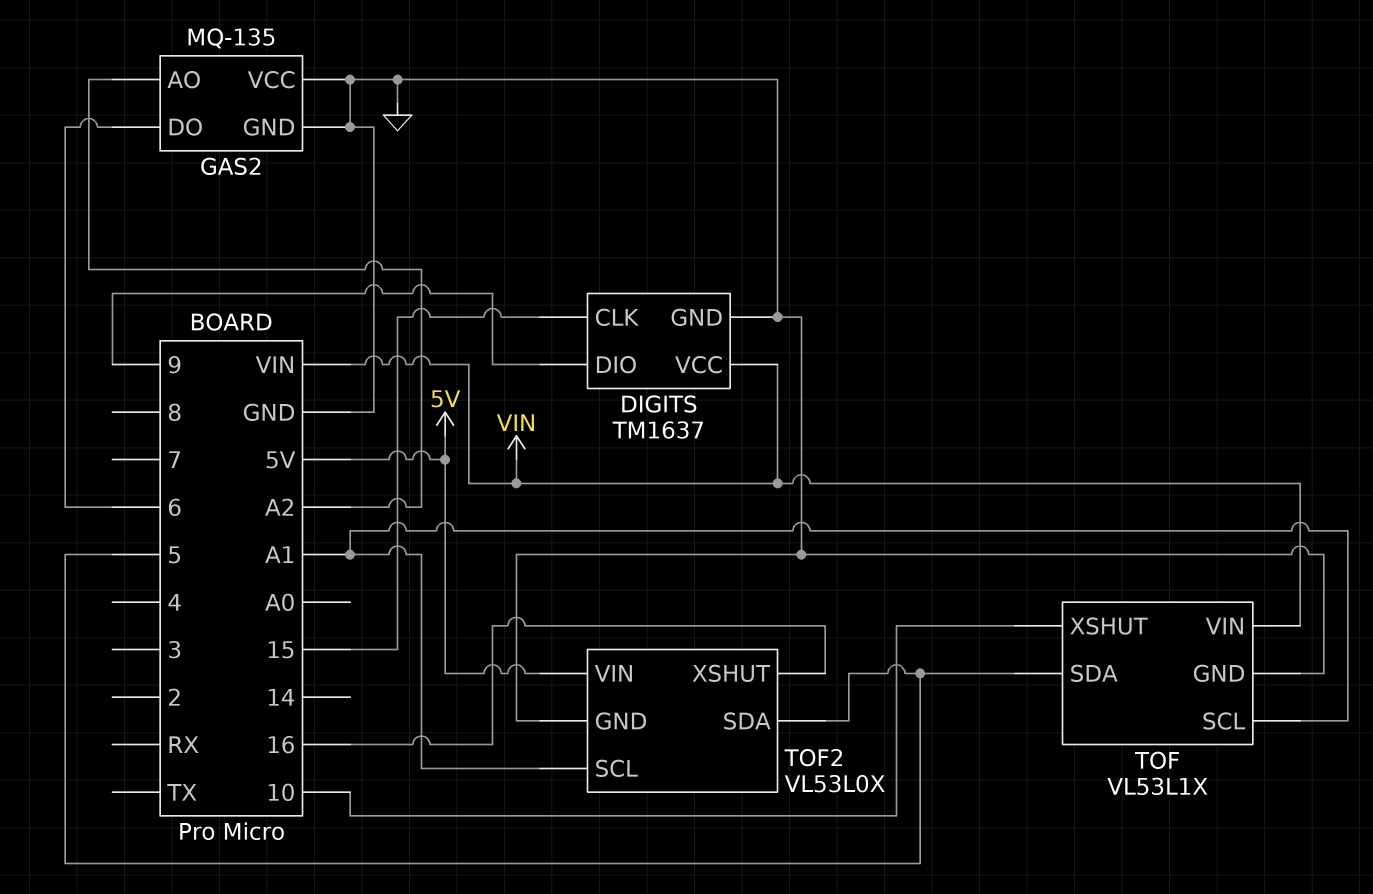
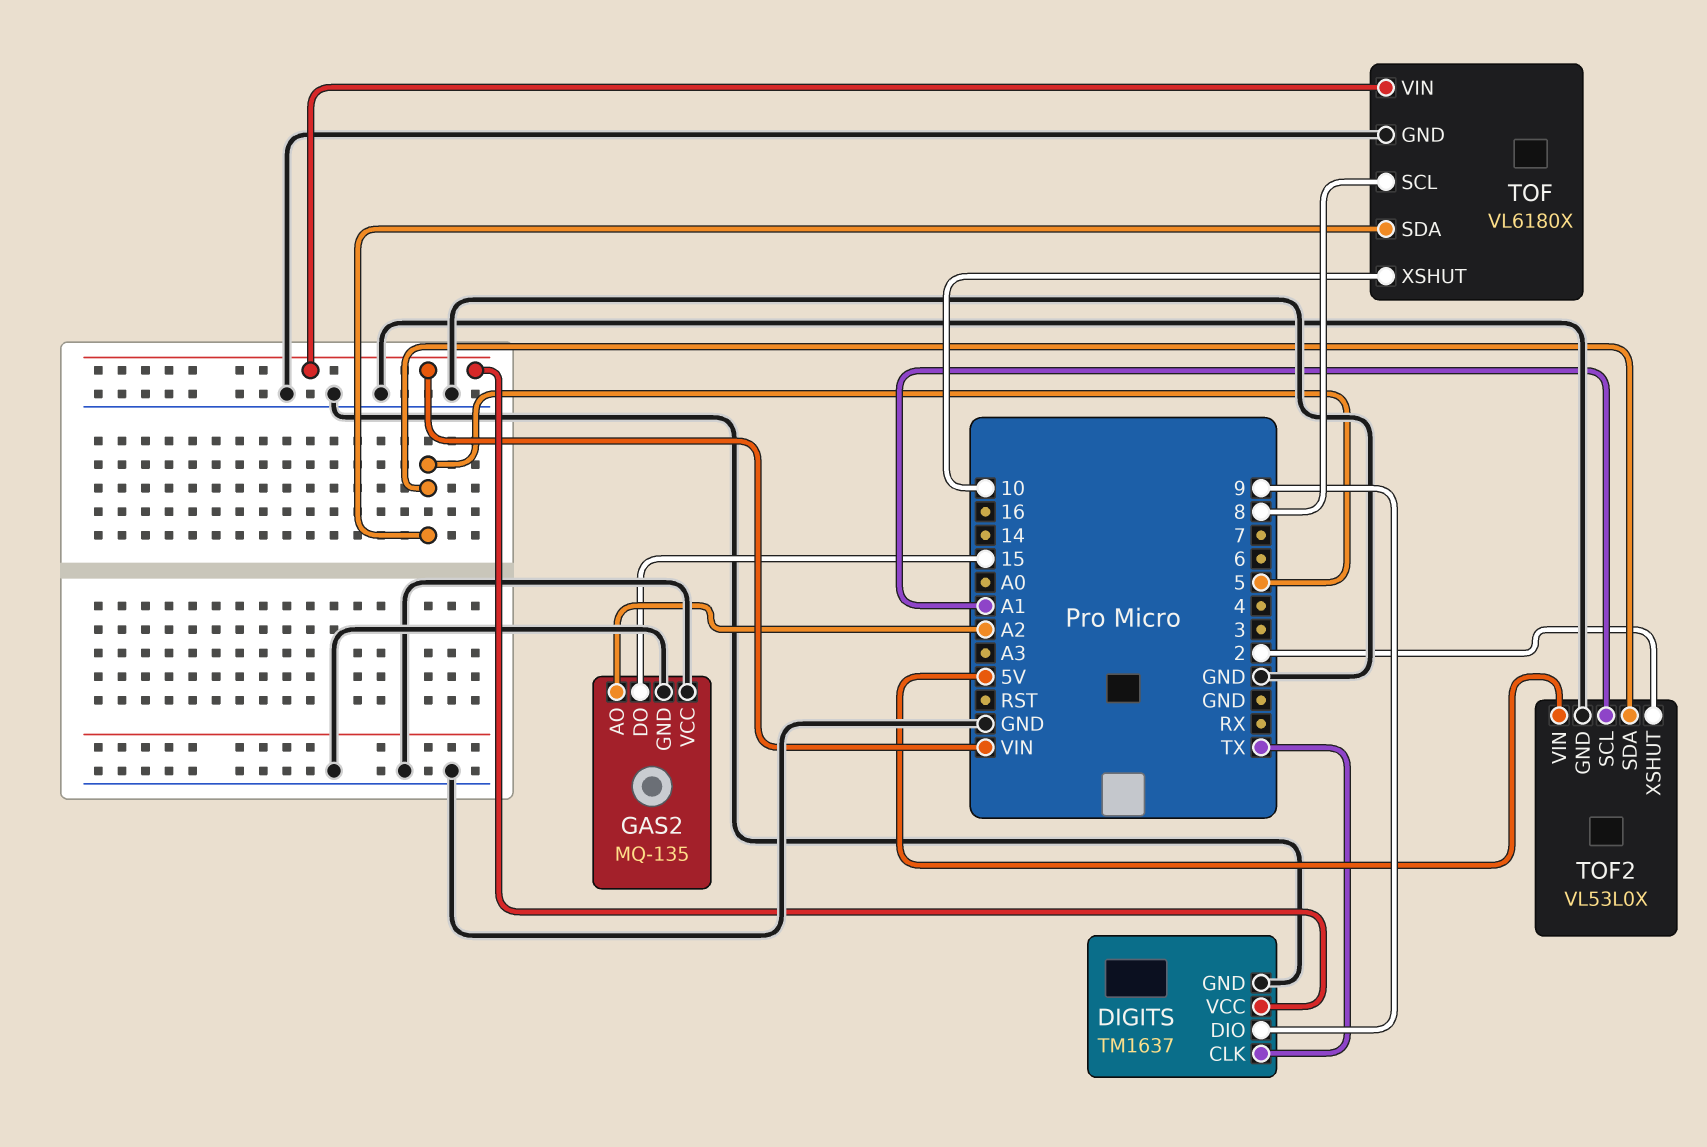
DIGITS pin CLK: 15 -> TX
GAS2 pin DO: 6 -> 15
TOF: VL53L1X -> VL6180X
TOF pin SCL: A1 -> 8
TOF2 pin XSHUT: 16 -> 2

